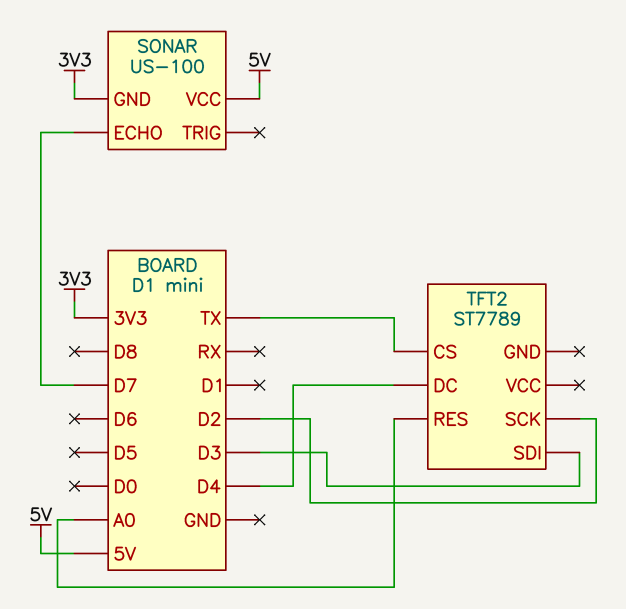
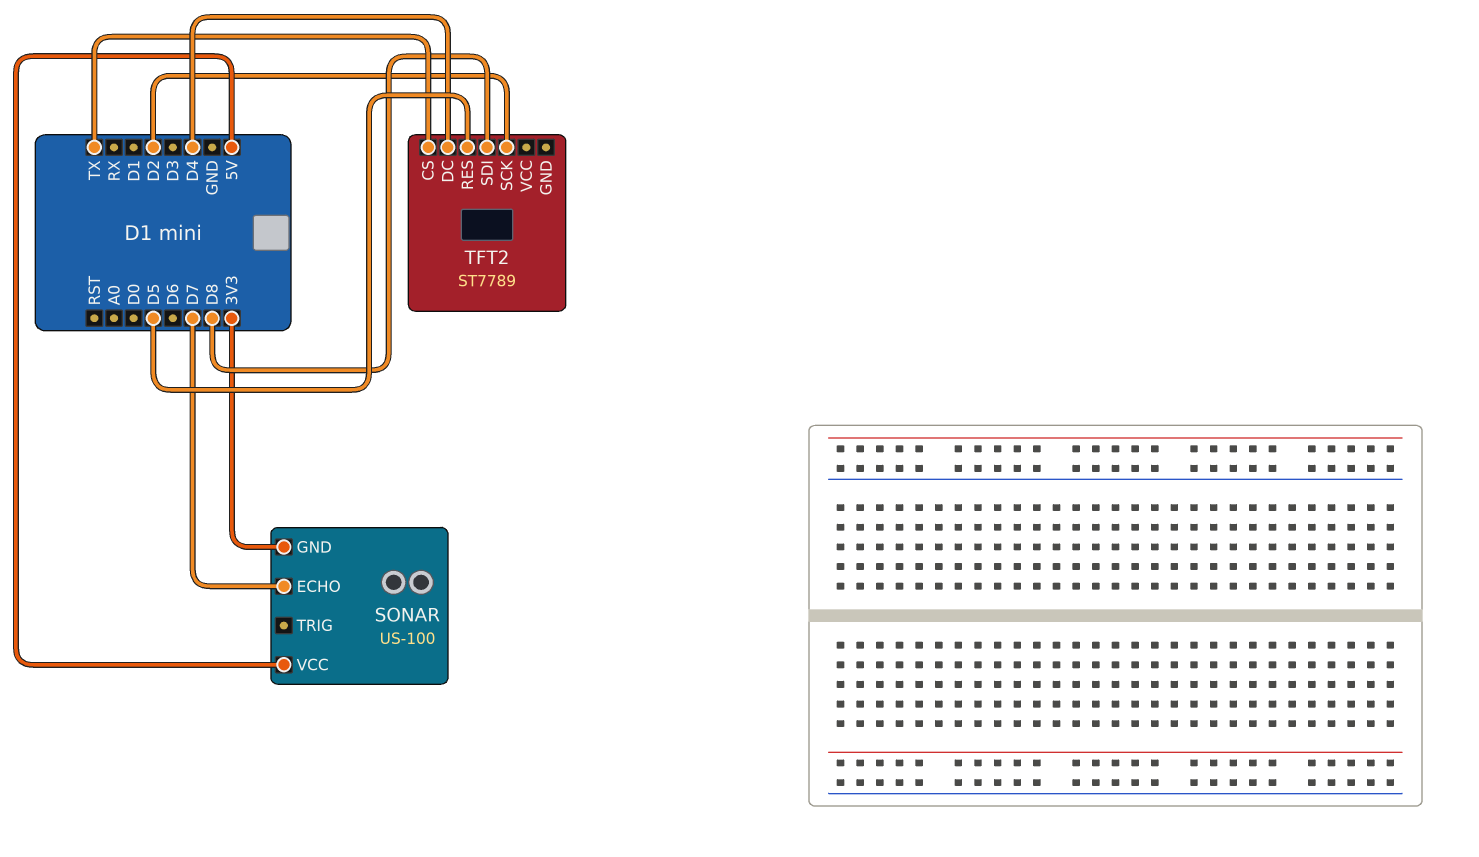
TFT2 pin RES: A0 -> D5
TFT2 pin SDI: D3 -> D8

